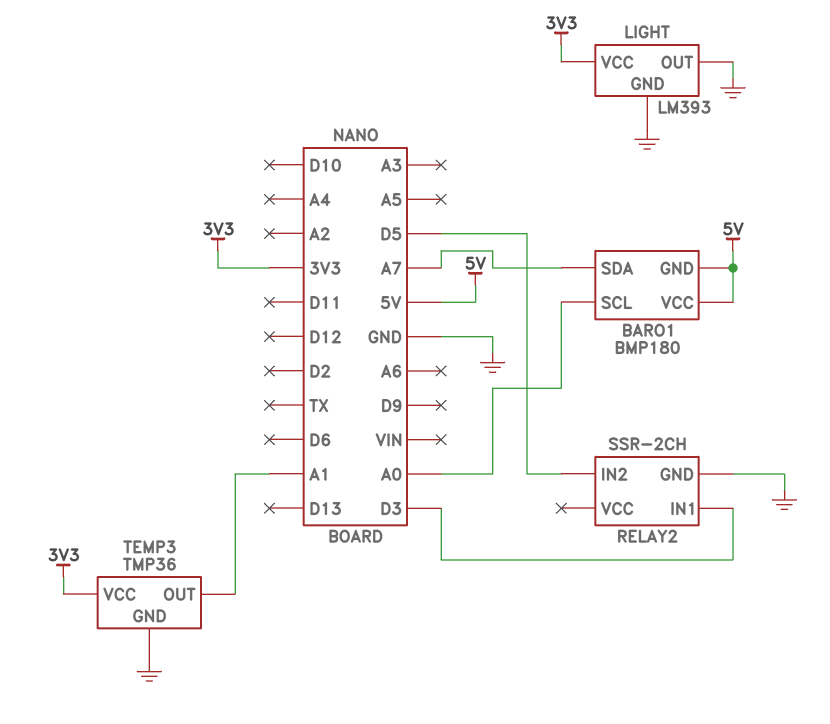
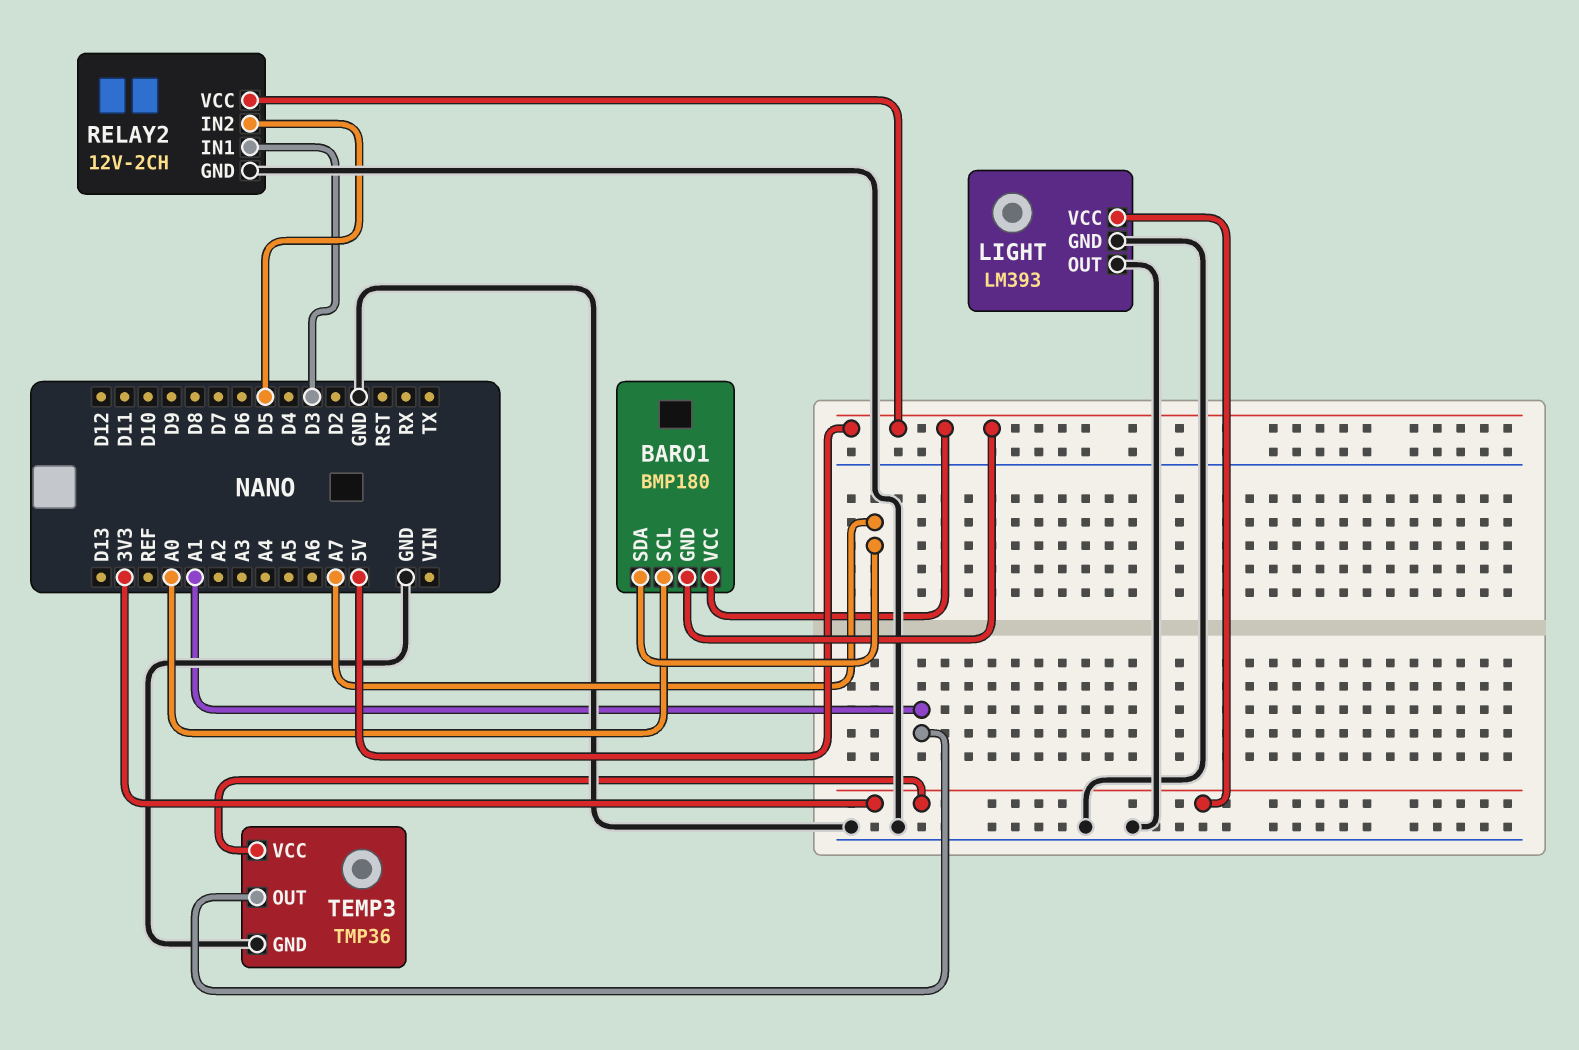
RELAY2: SSR-2CH -> 12V-2CH
RELAY2 pin VCC: none -> 5V

